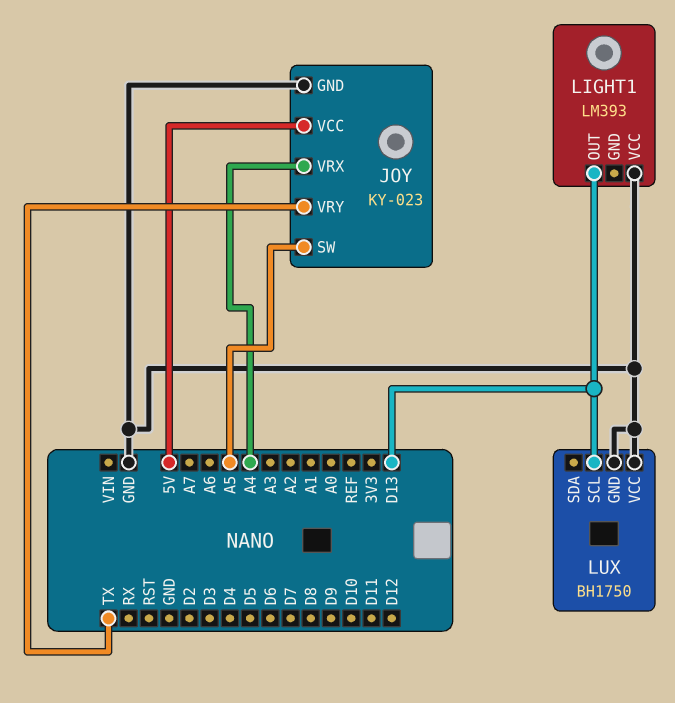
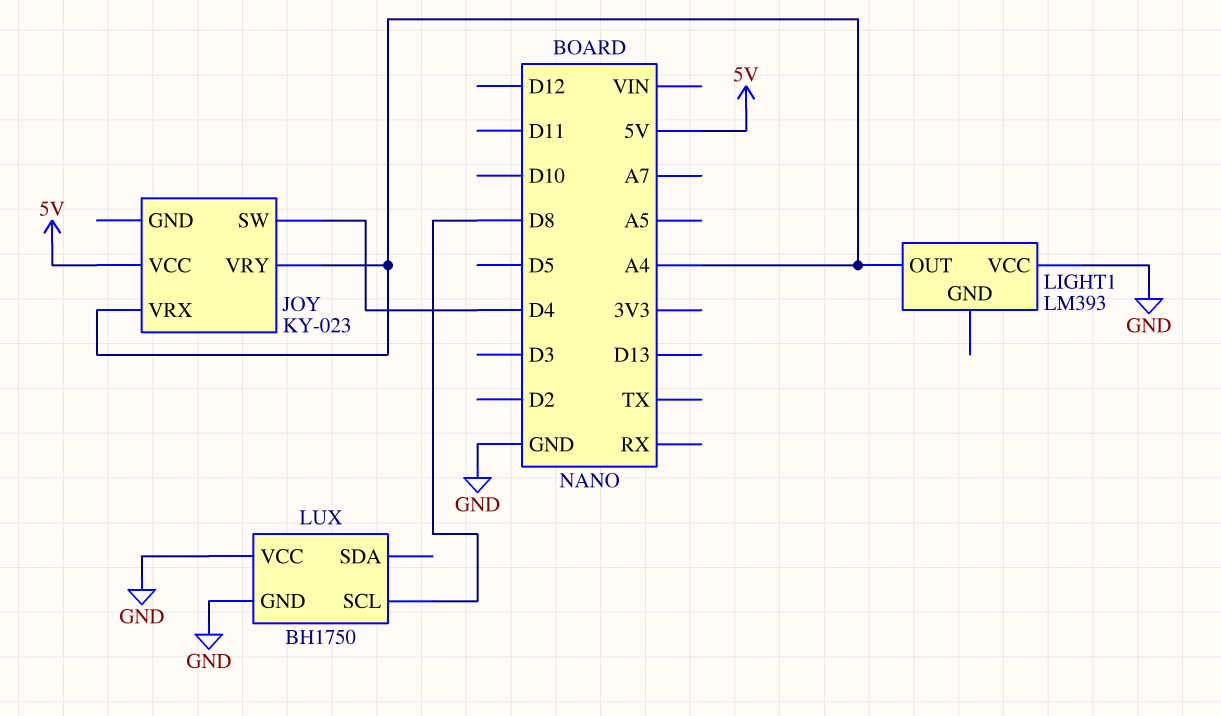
JOY pin GND: GND -> none
JOY pin SW: A5 -> D4
JOY pin VRY: TX -> A4
LIGHT1 pin OUT: D13 -> A4
LUX pin SCL: D13 -> D8

